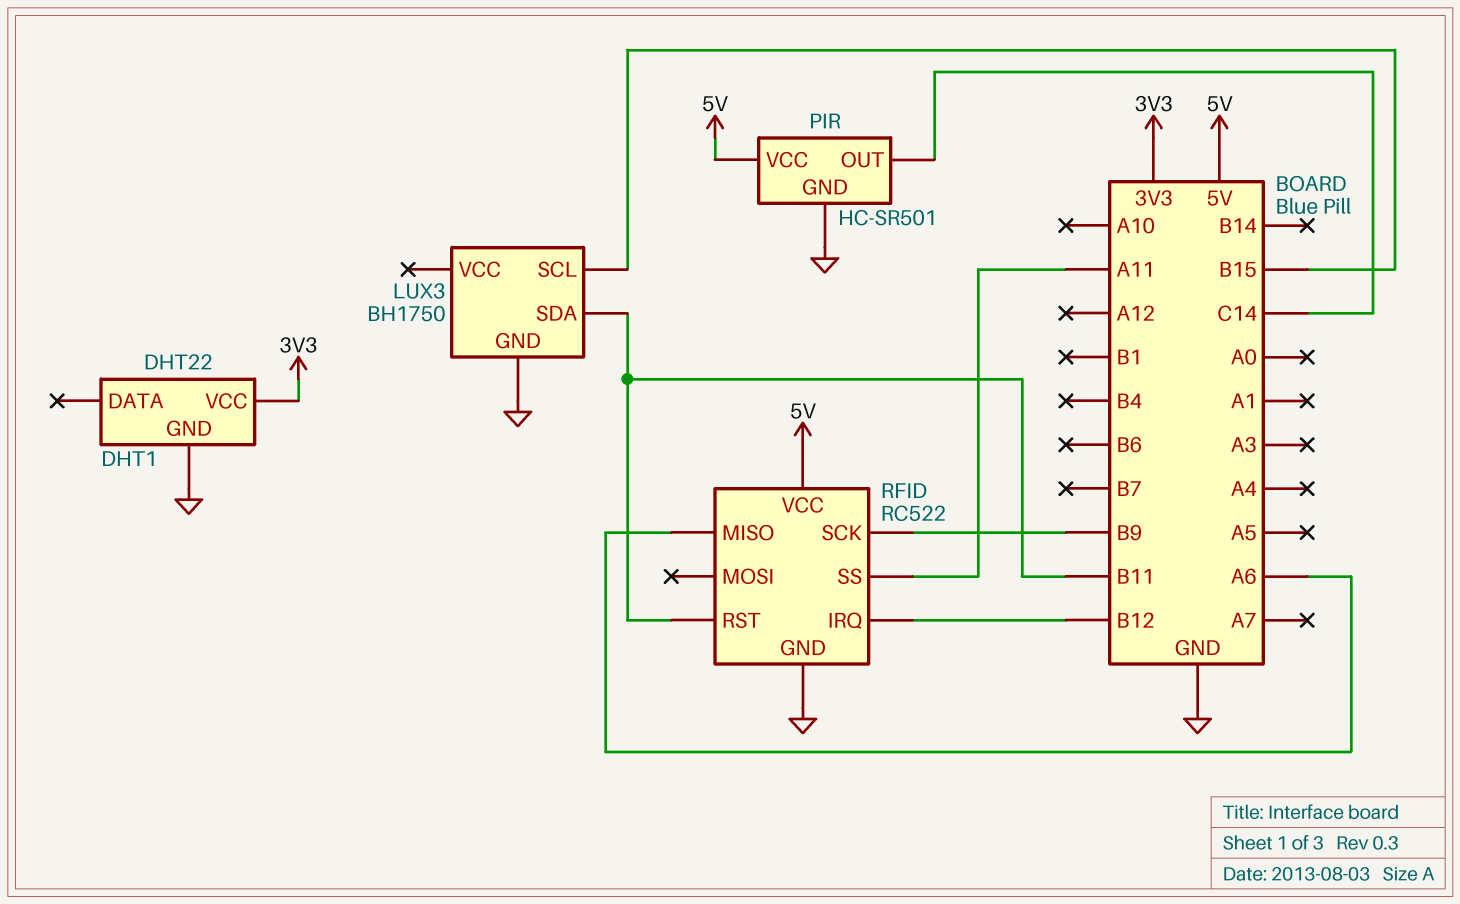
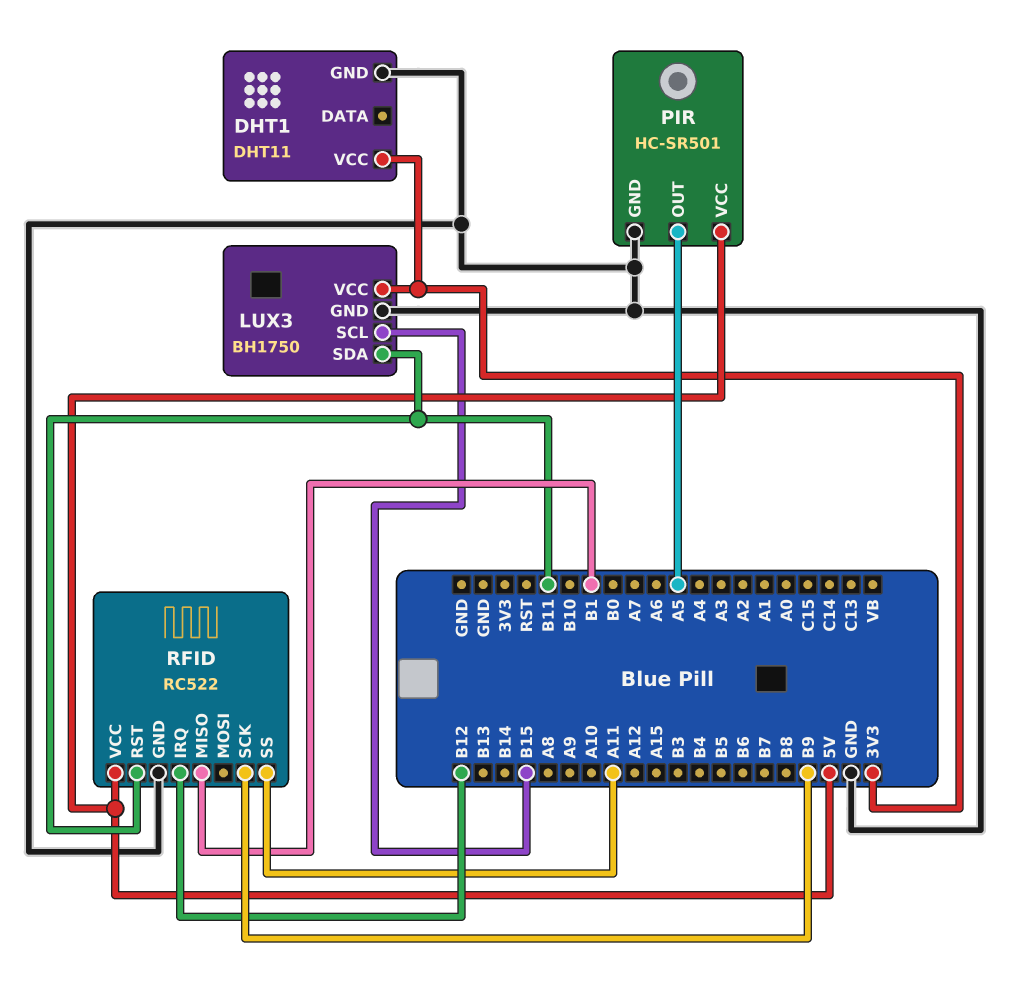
DHT1: DHT22 -> DHT11
LUX3 pin VCC: none -> 3V3
PIR pin OUT: C14 -> A5
RFID pin MISO: A6 -> B1

